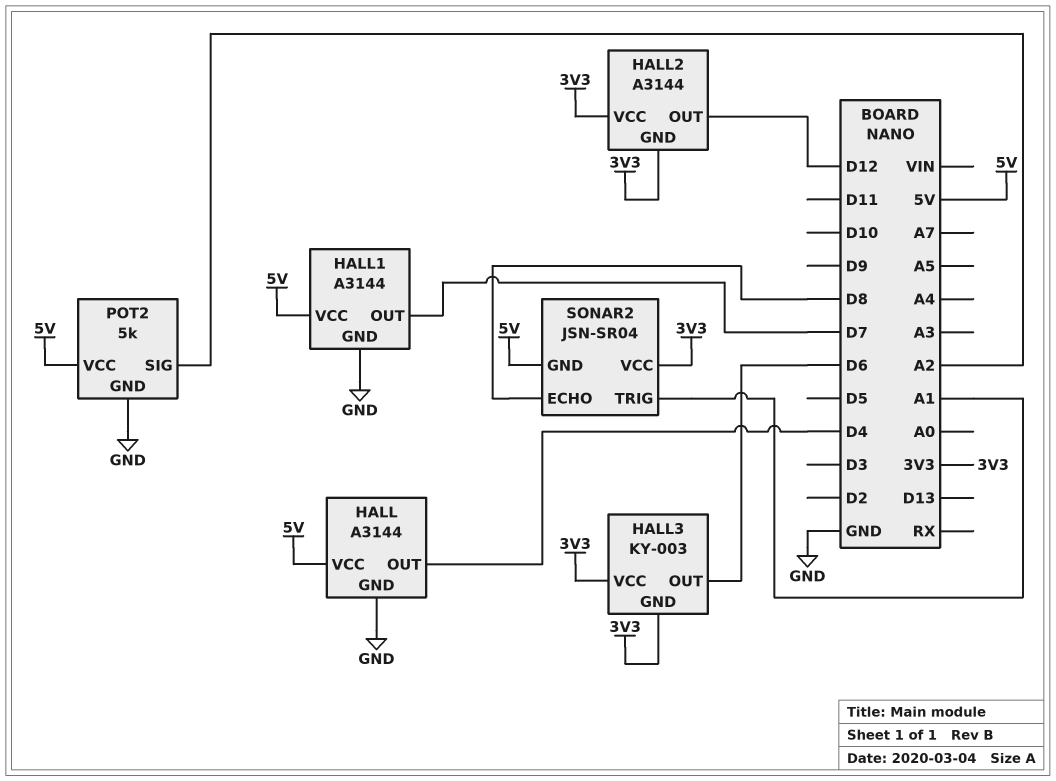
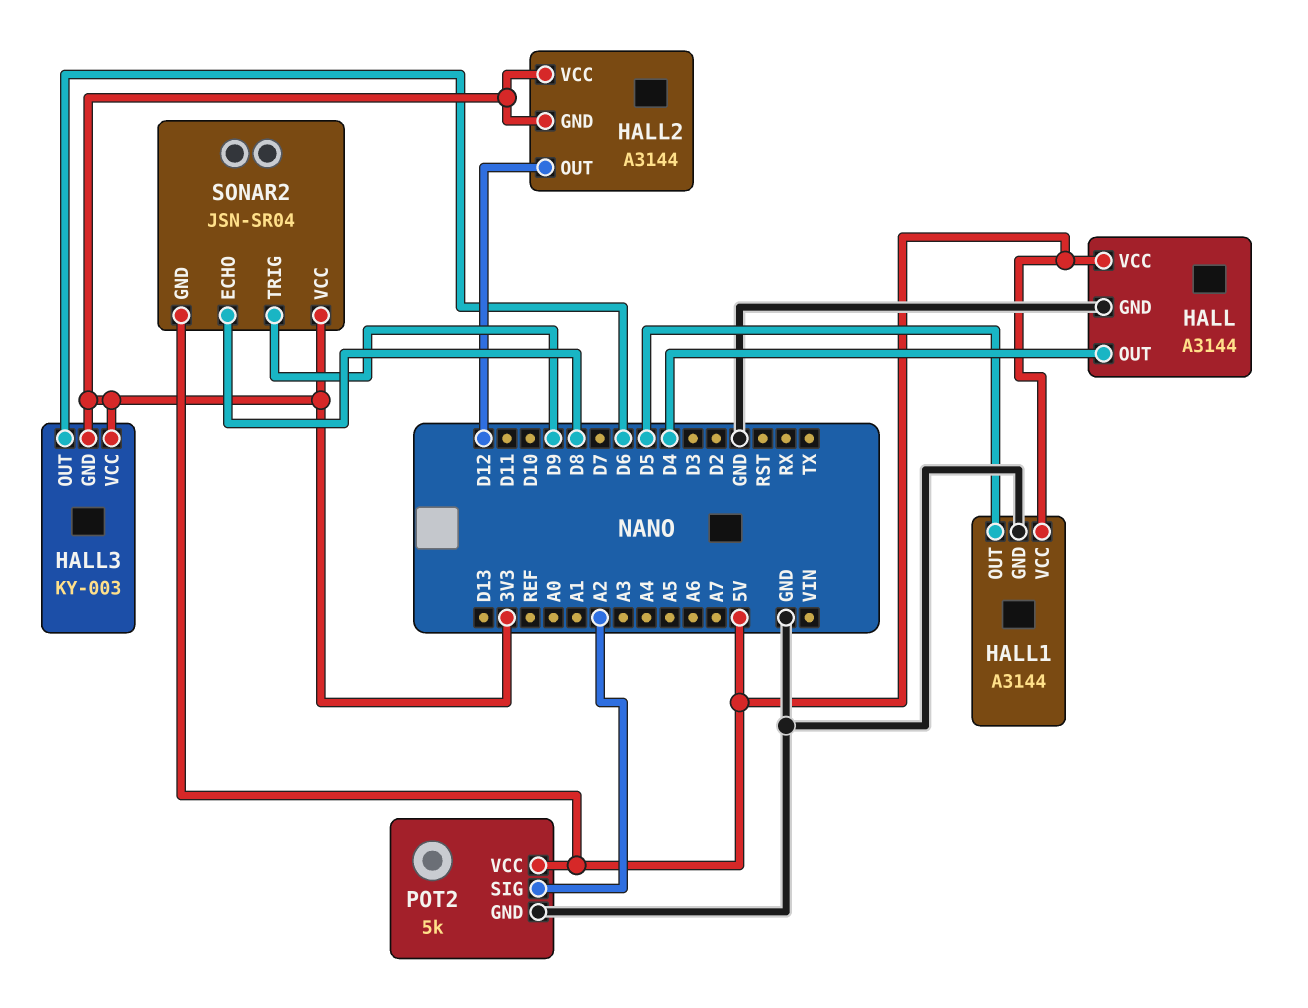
HALL1 pin OUT: D7 -> D5
SONAR2 pin TRIG: A1 -> D9

